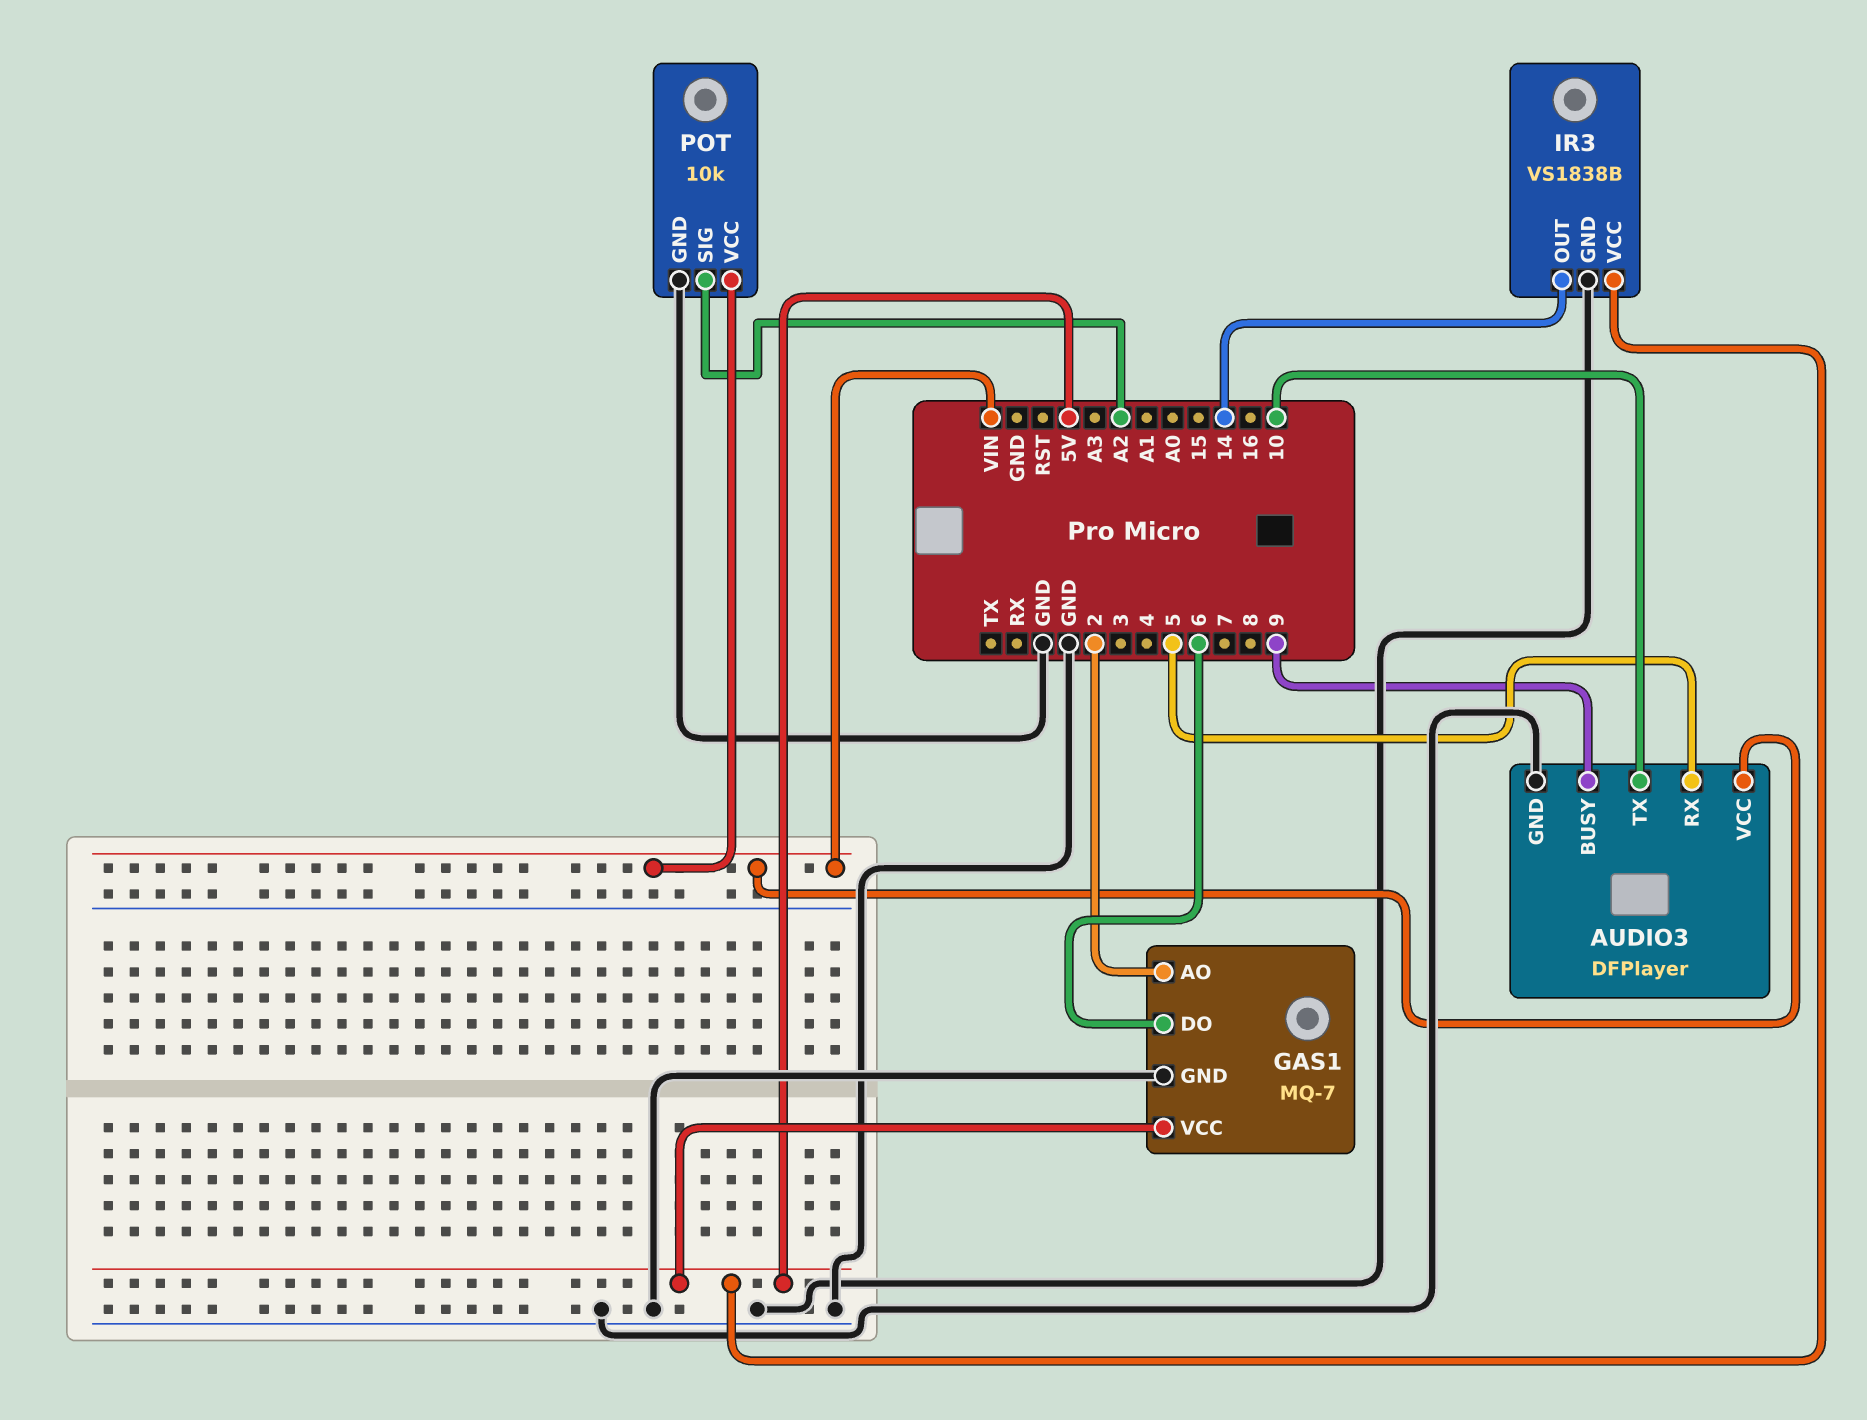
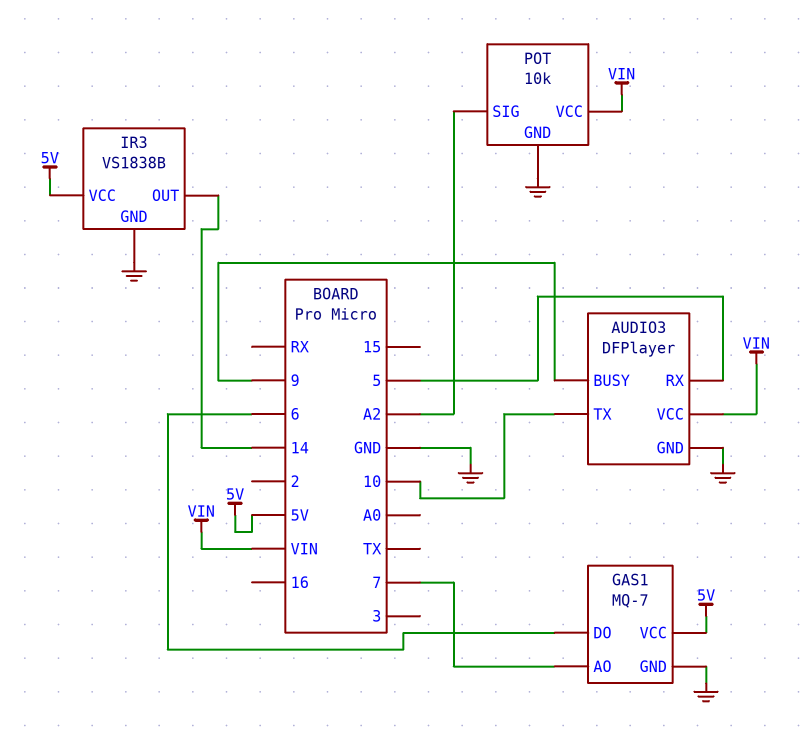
GAS1 pin AO: 2 -> 7

